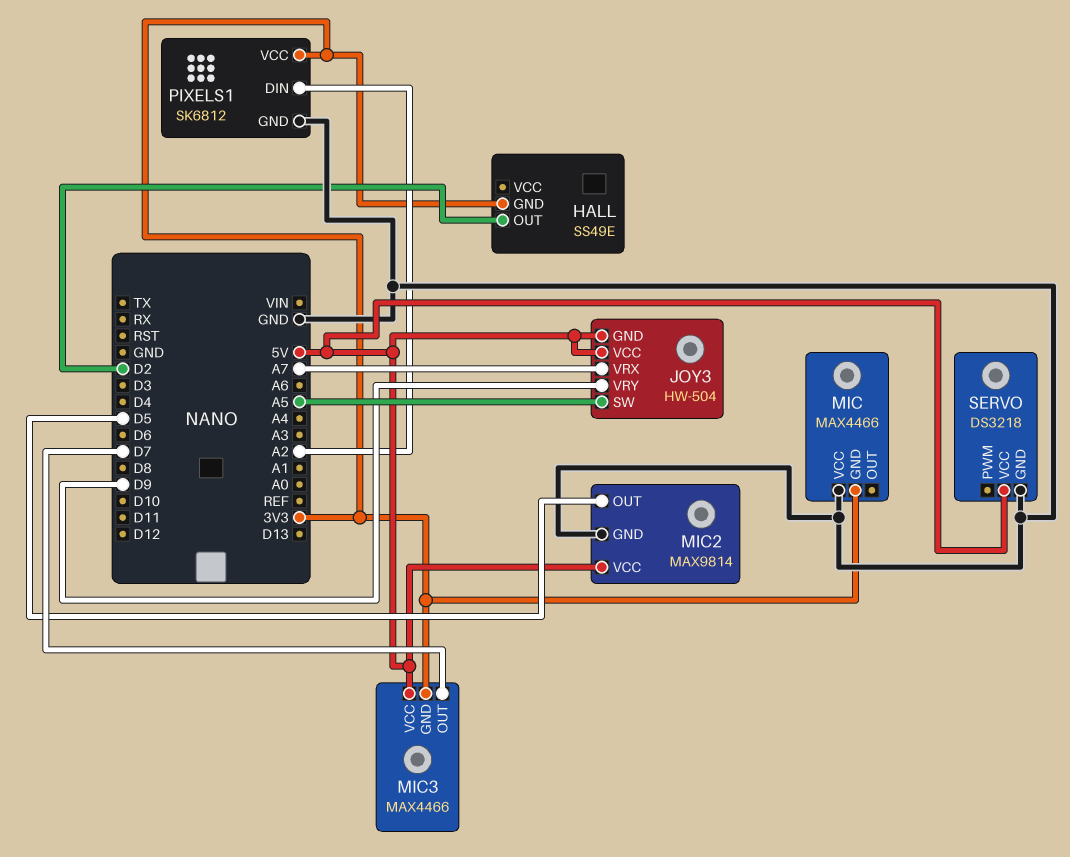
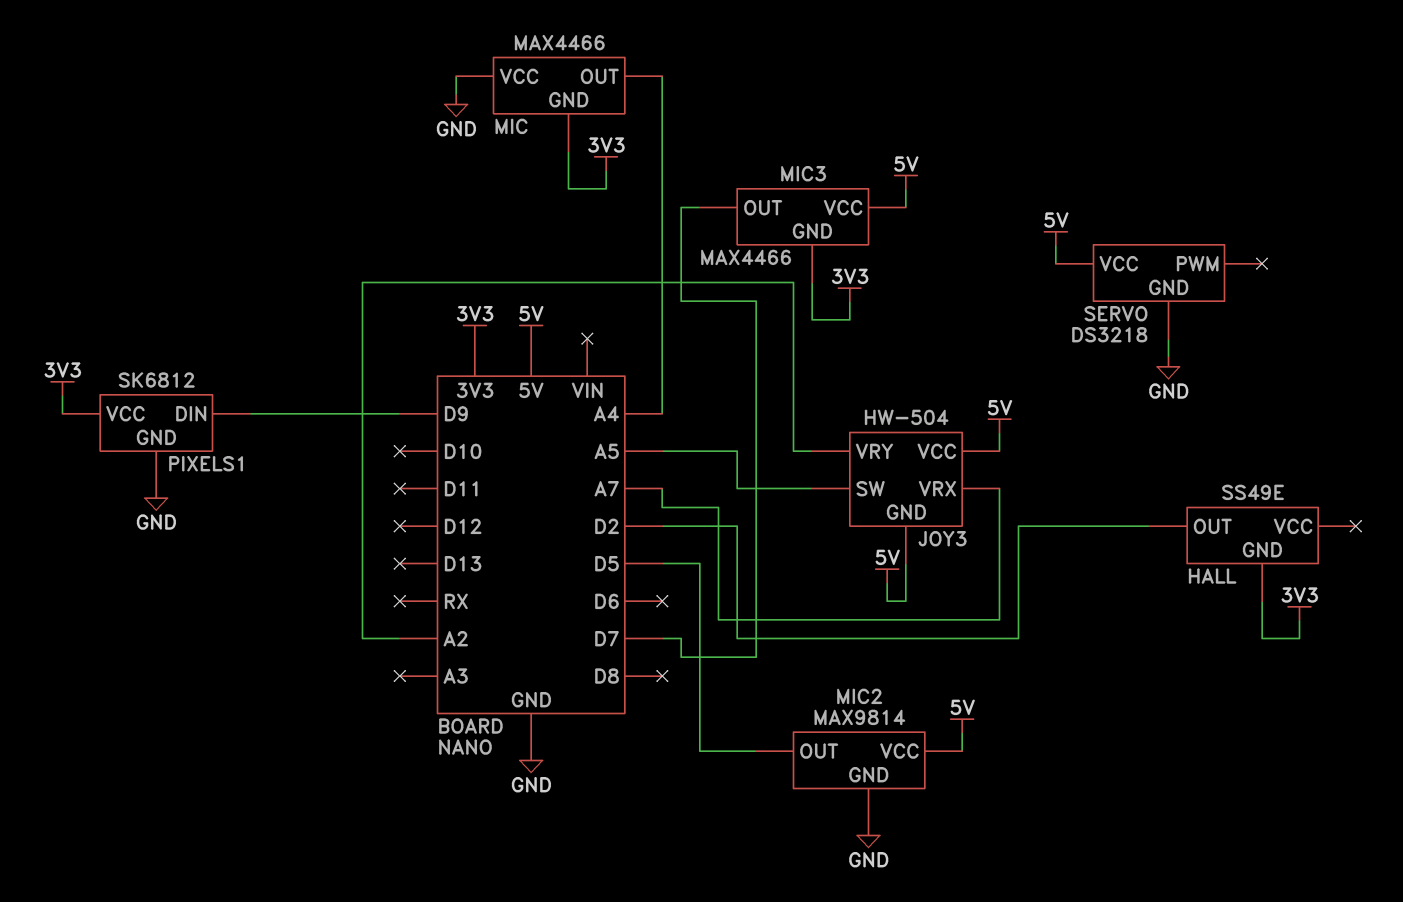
JOY3 pin VRY: D9 -> A2
MIC pin OUT: none -> A4
PIXELS1 pin DIN: A2 -> D9

